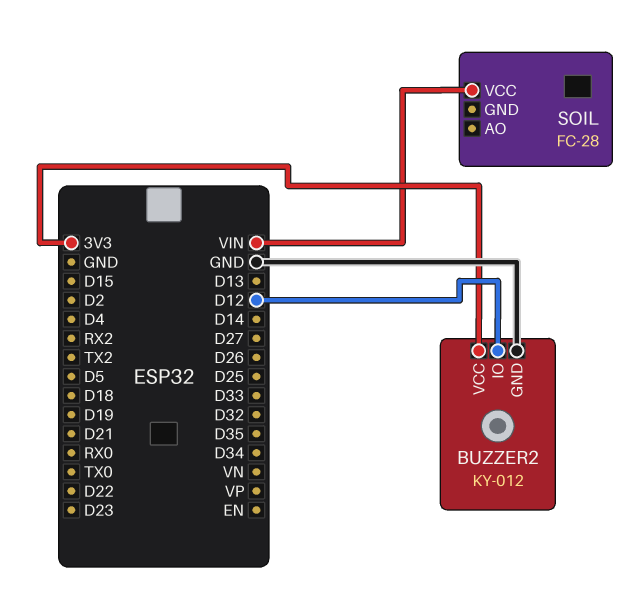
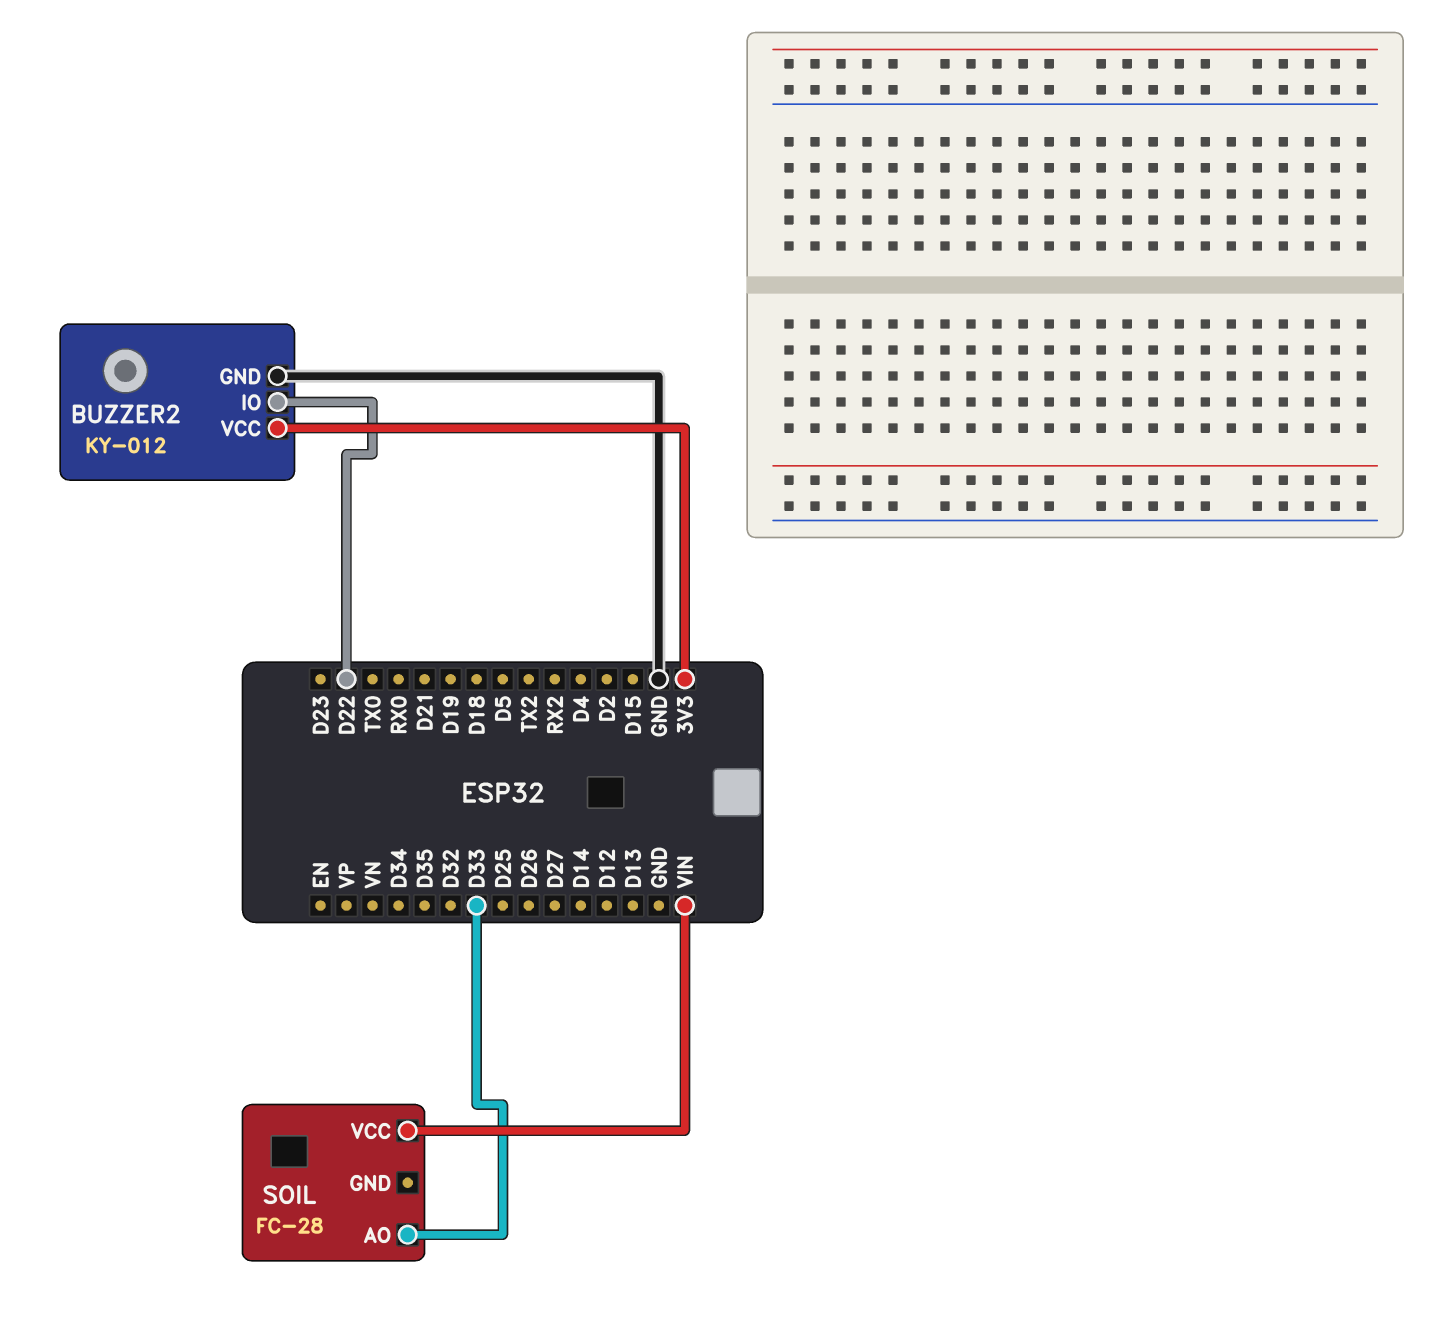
BUZZER2 pin IO: D12 -> D22
SOIL pin AO: none -> D33

